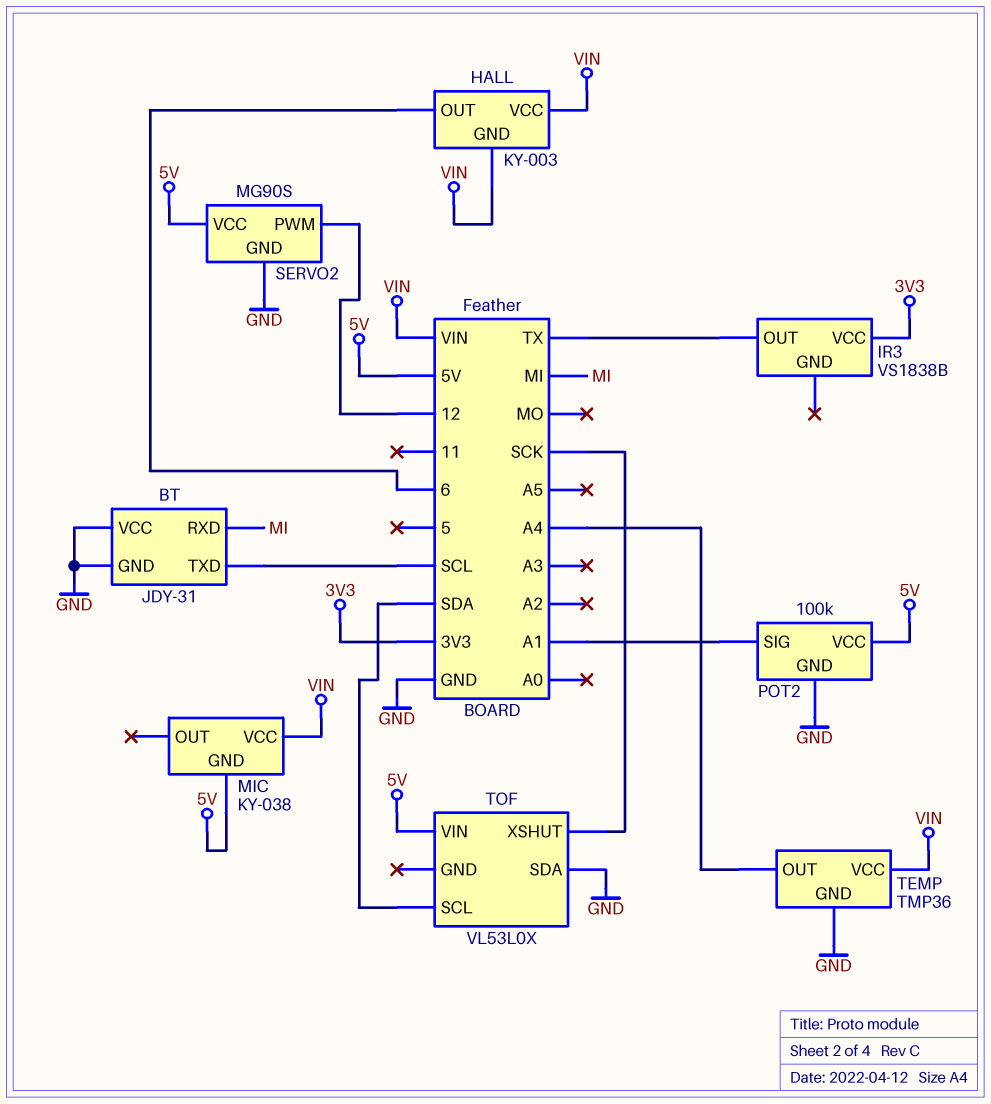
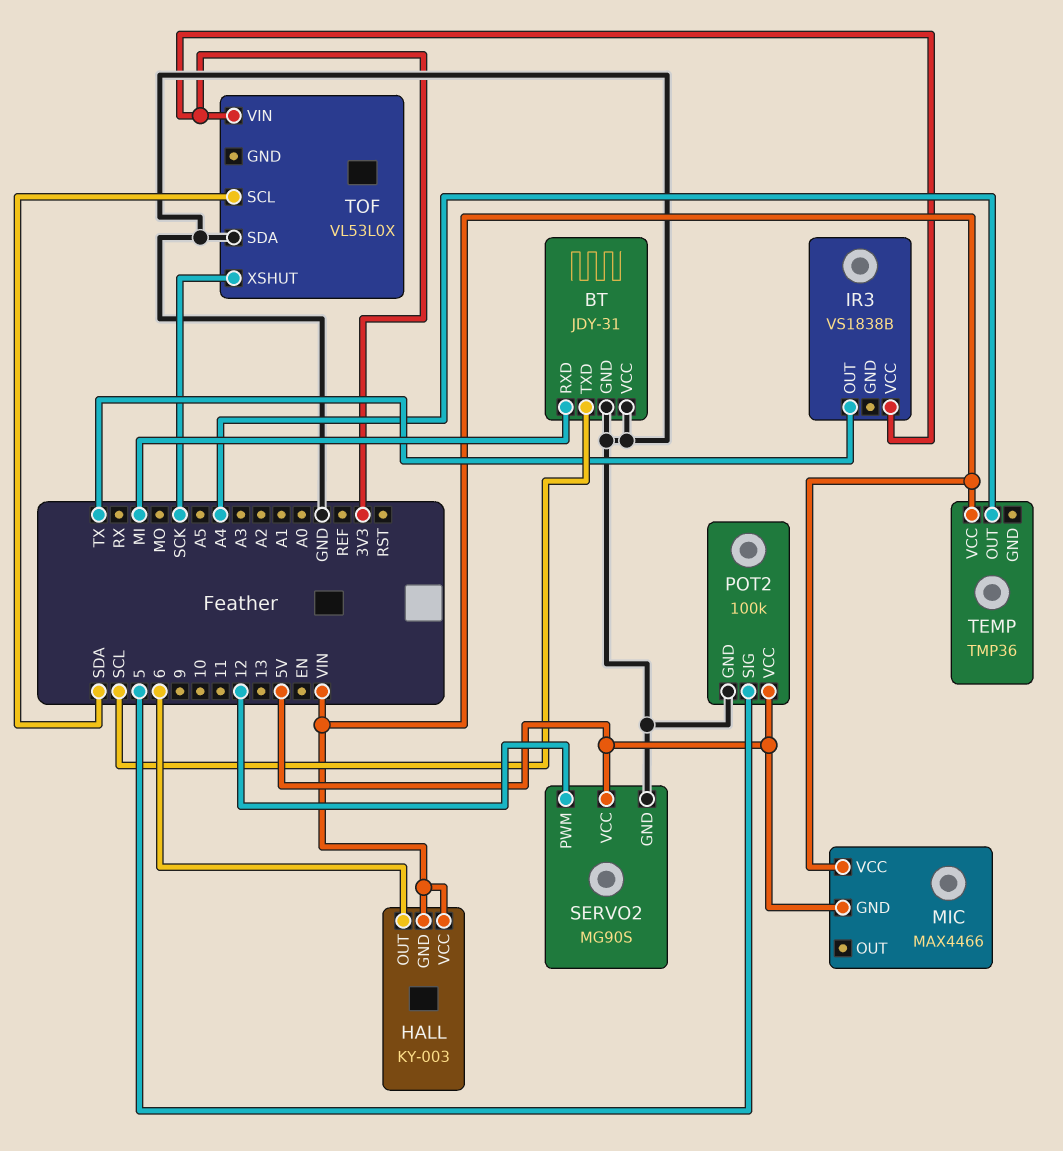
MIC: KY-038 -> MAX4466
POT2 pin SIG: A1 -> 5
TEMP pin GND: GND -> none
TOF pin VIN: 5V -> 3V3

